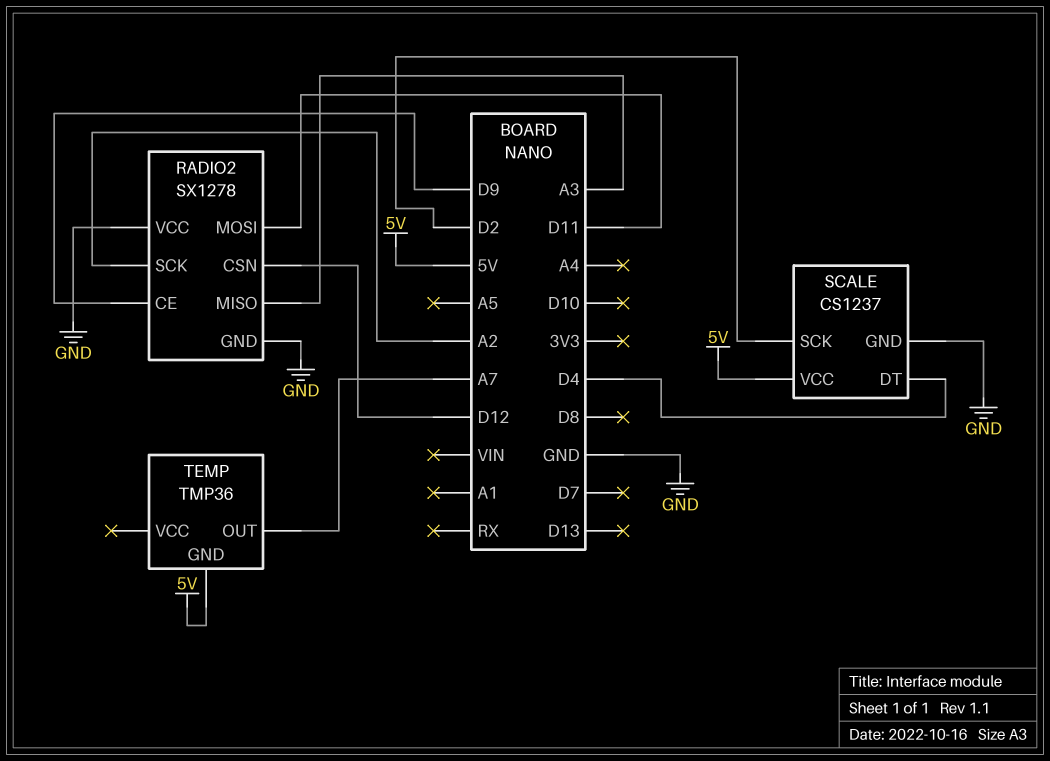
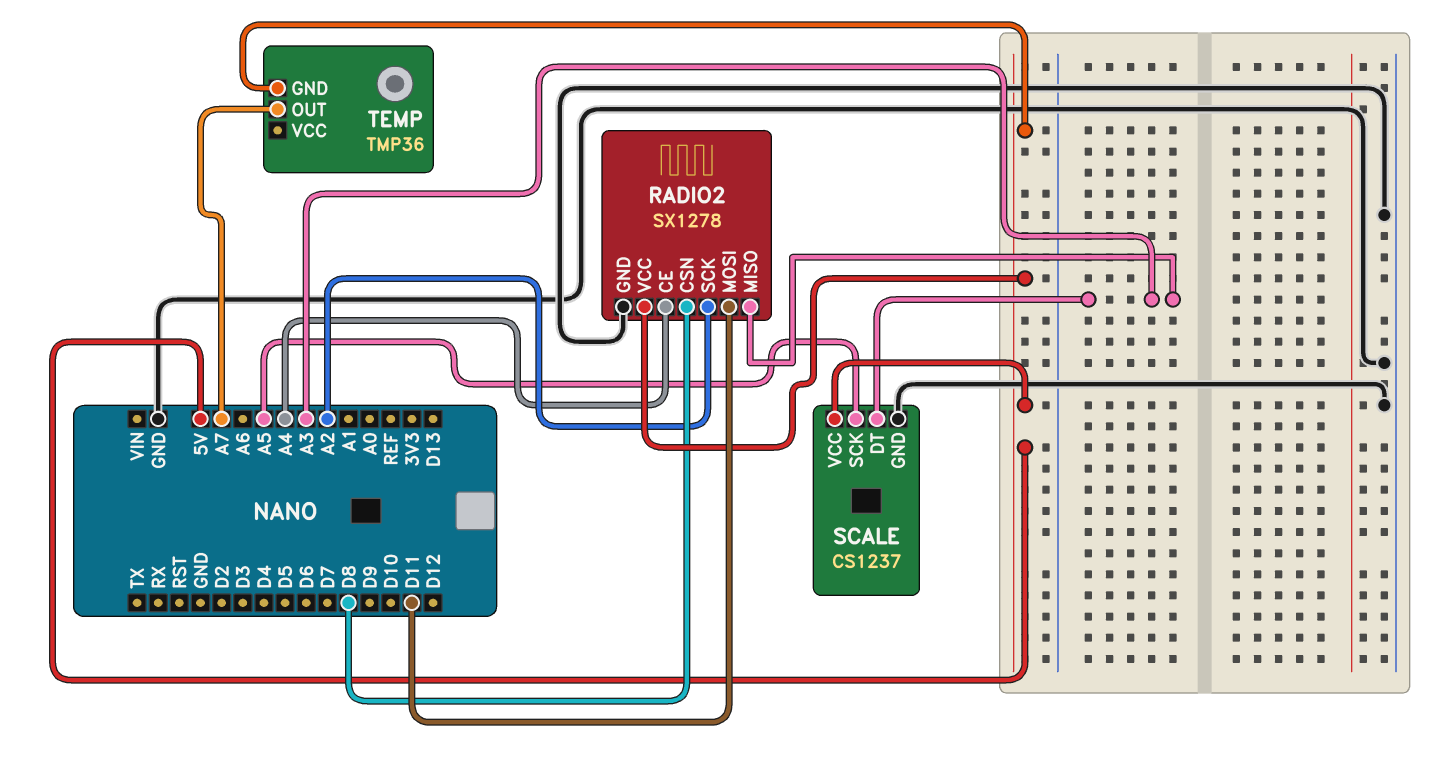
RADIO2 pin CE: D9 -> A4
RADIO2 pin CSN: D12 -> D8
RADIO2 pin VCC: GND -> 5V
SCALE pin DT: D4 -> A3
SCALE pin SCK: D2 -> A5

